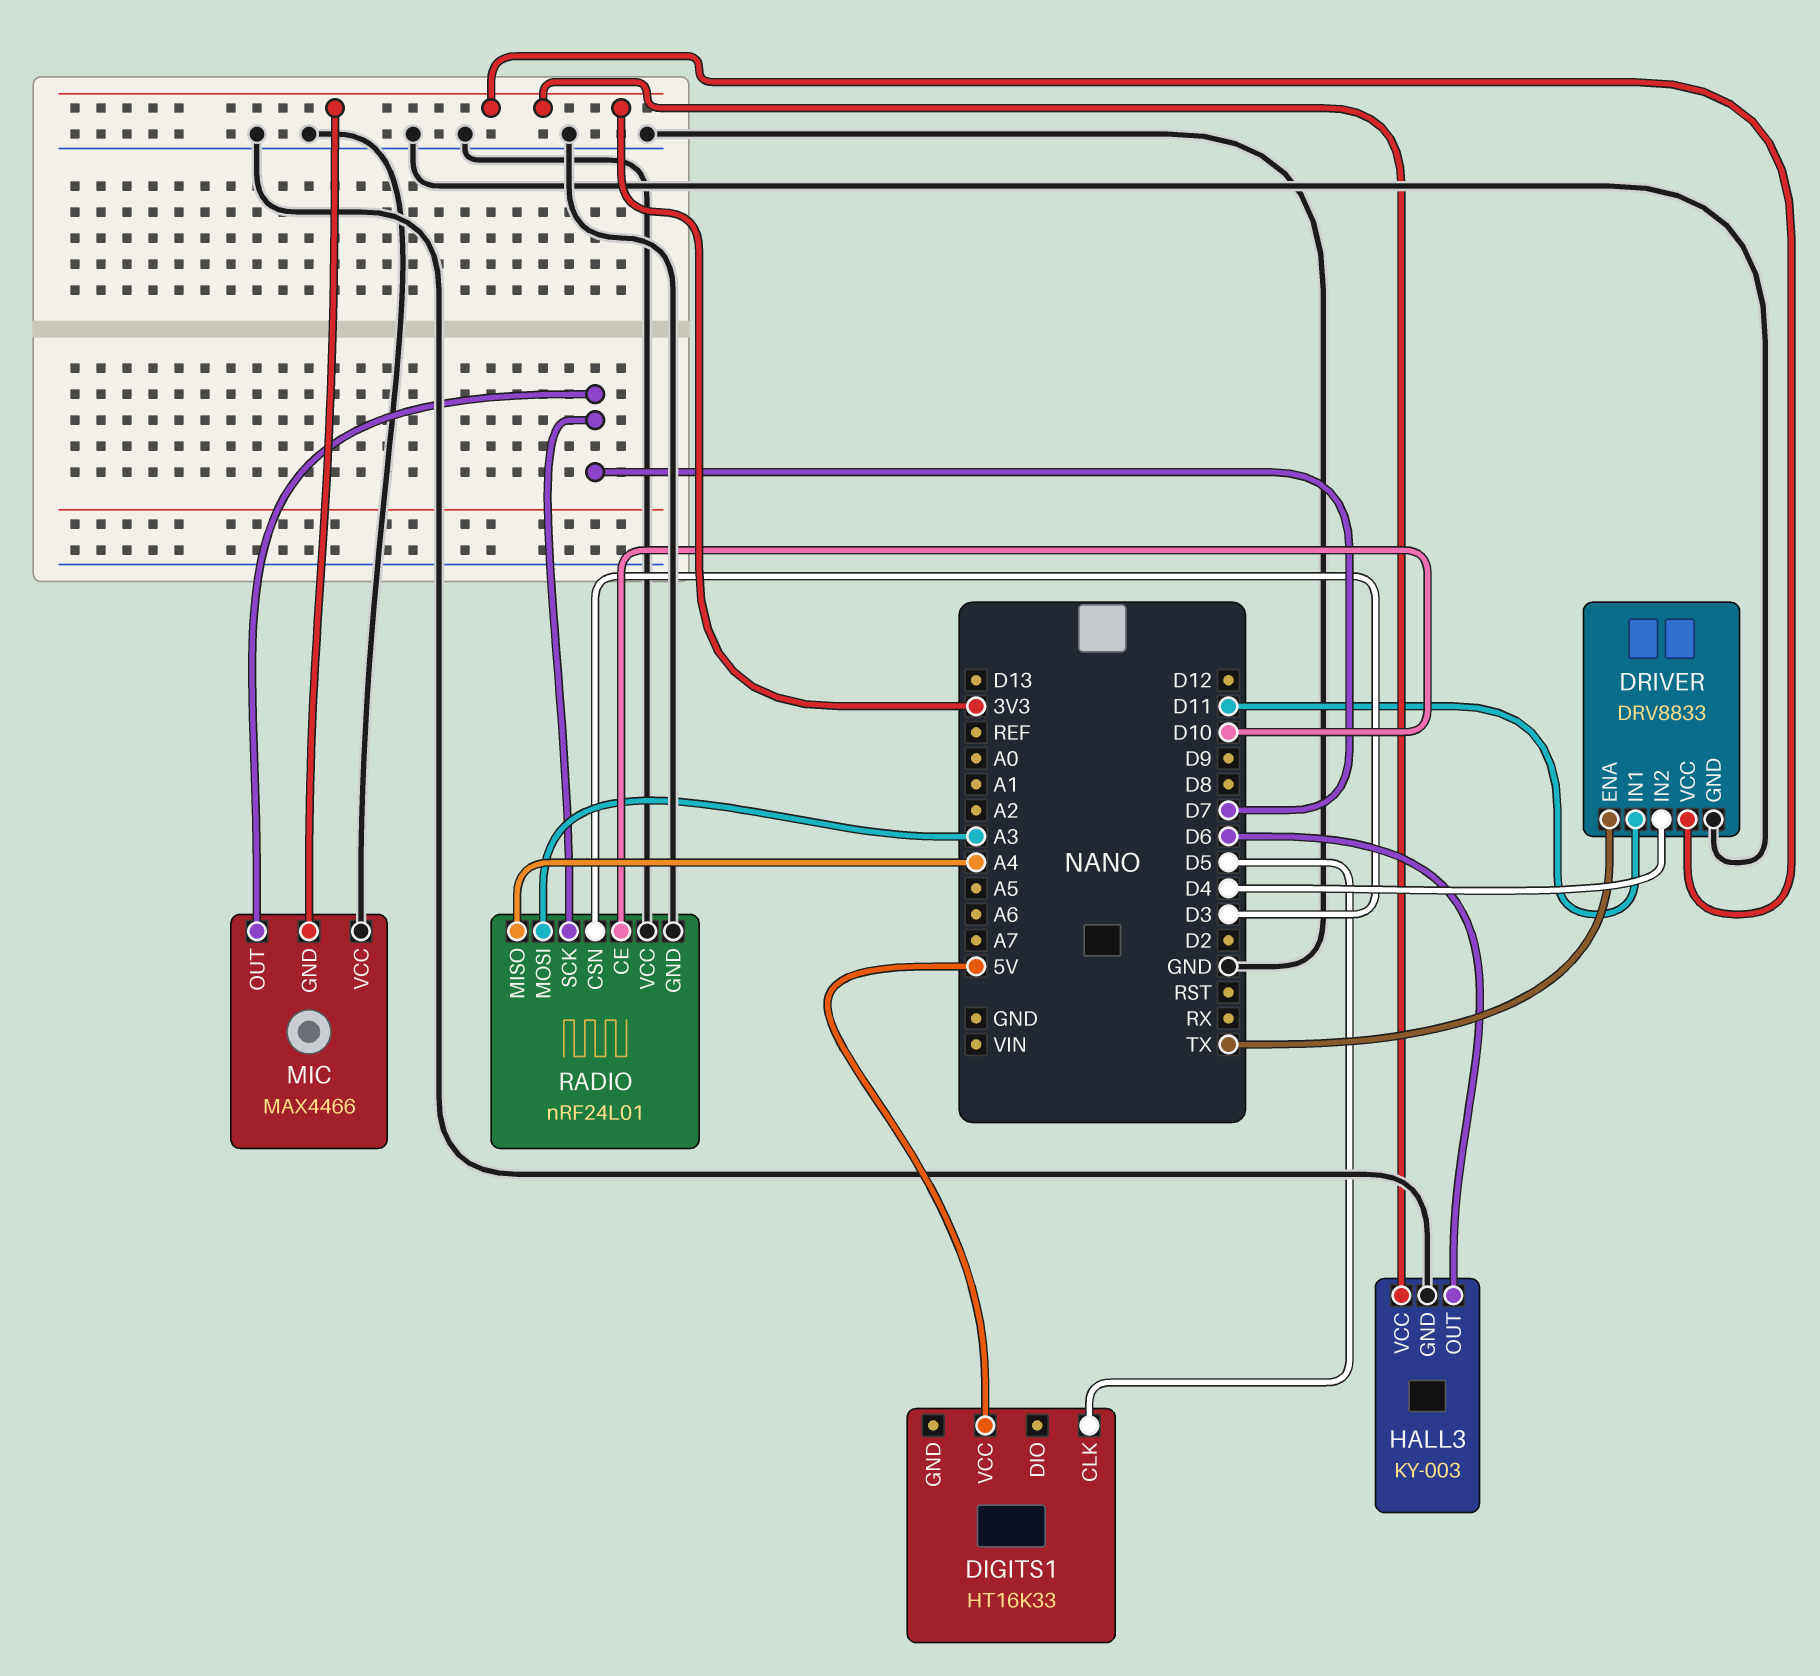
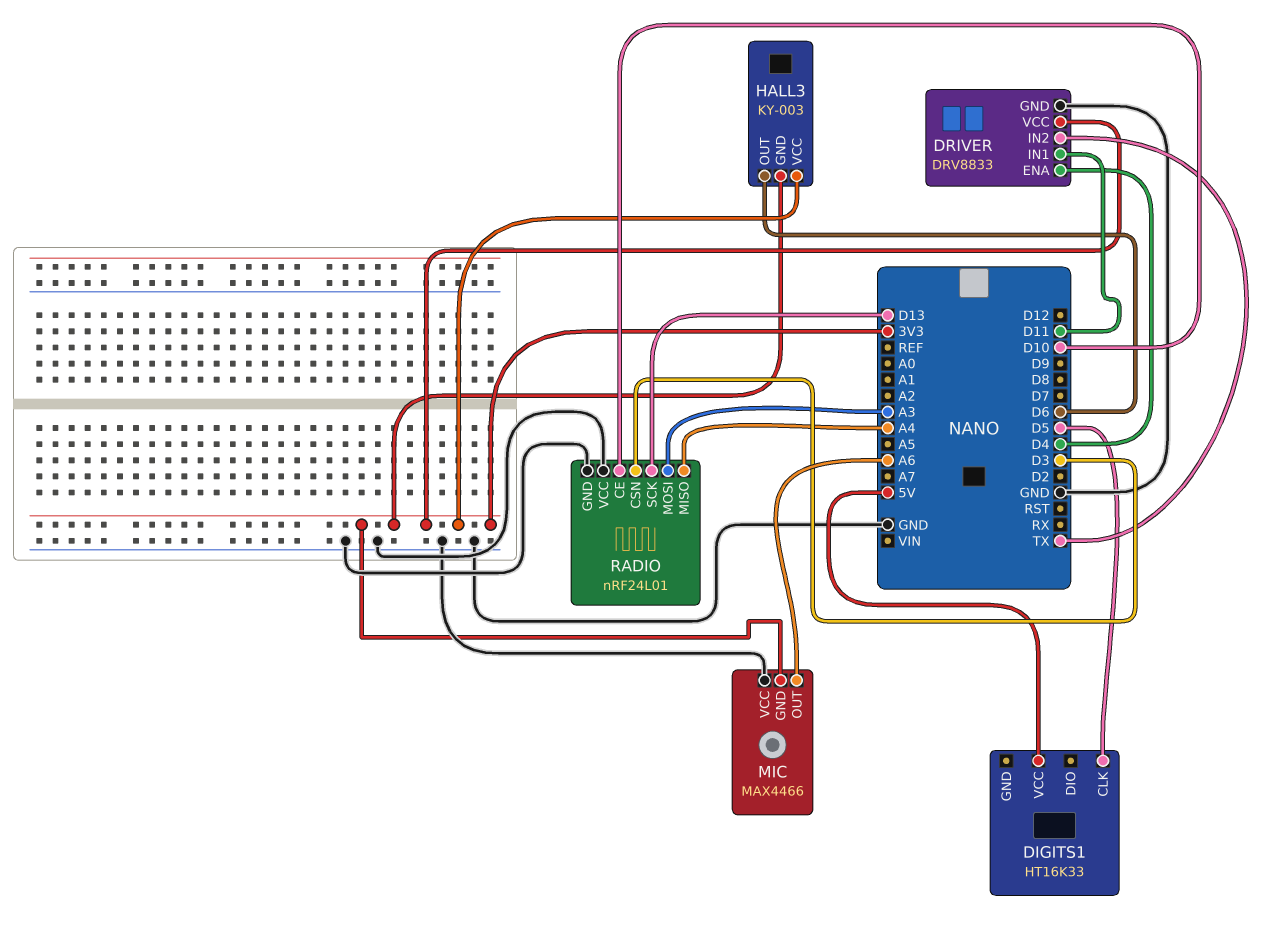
DRIVER pin ENA: TX -> D4
DRIVER pin IN2: D4 -> TX
HALL3 pin GND: GND -> 3V3
MIC pin OUT: D7 -> A6
RADIO pin SCK: D7 -> D13

